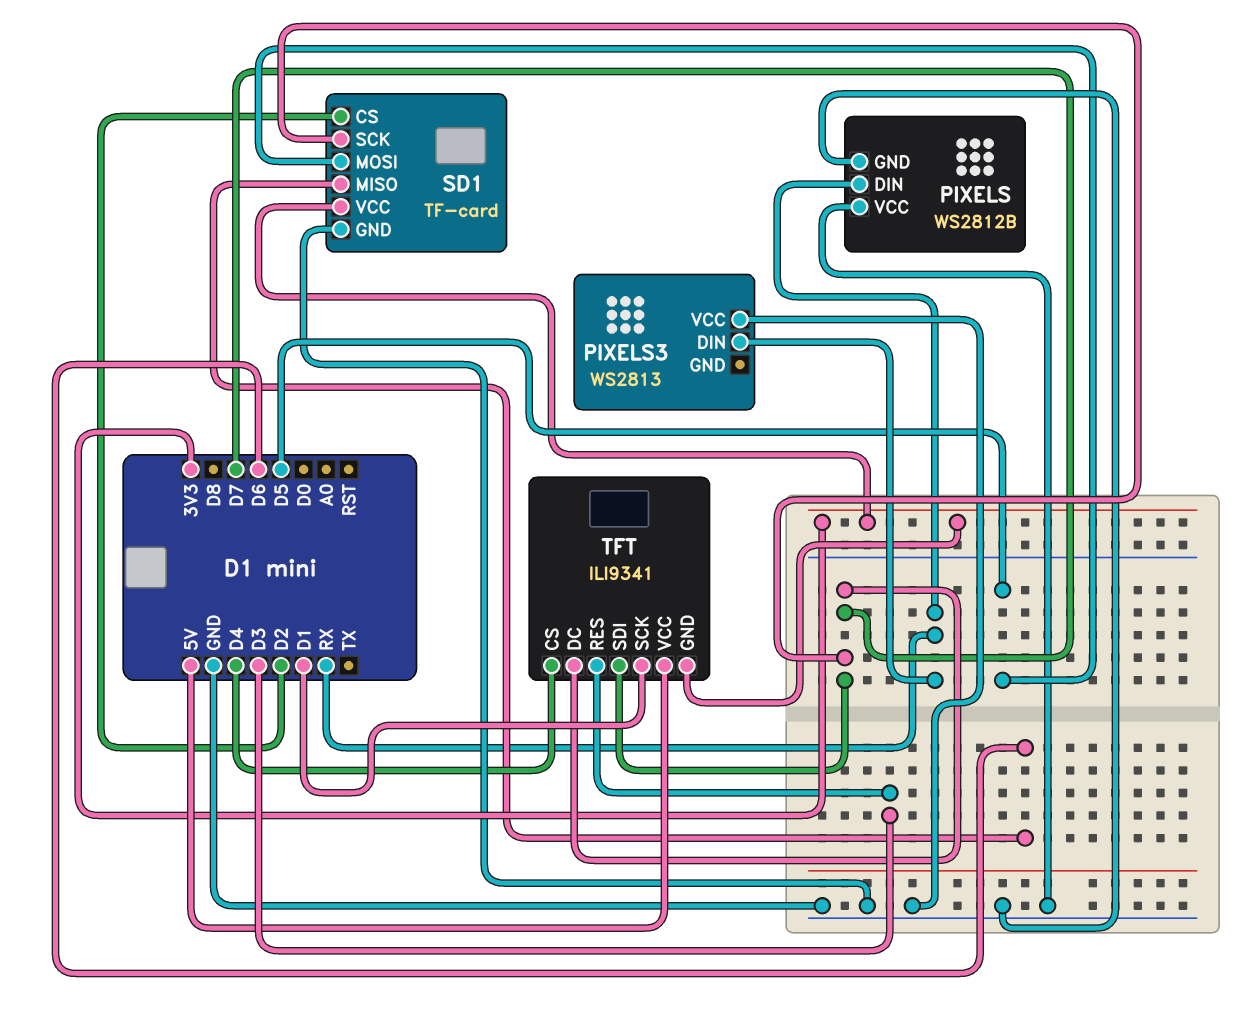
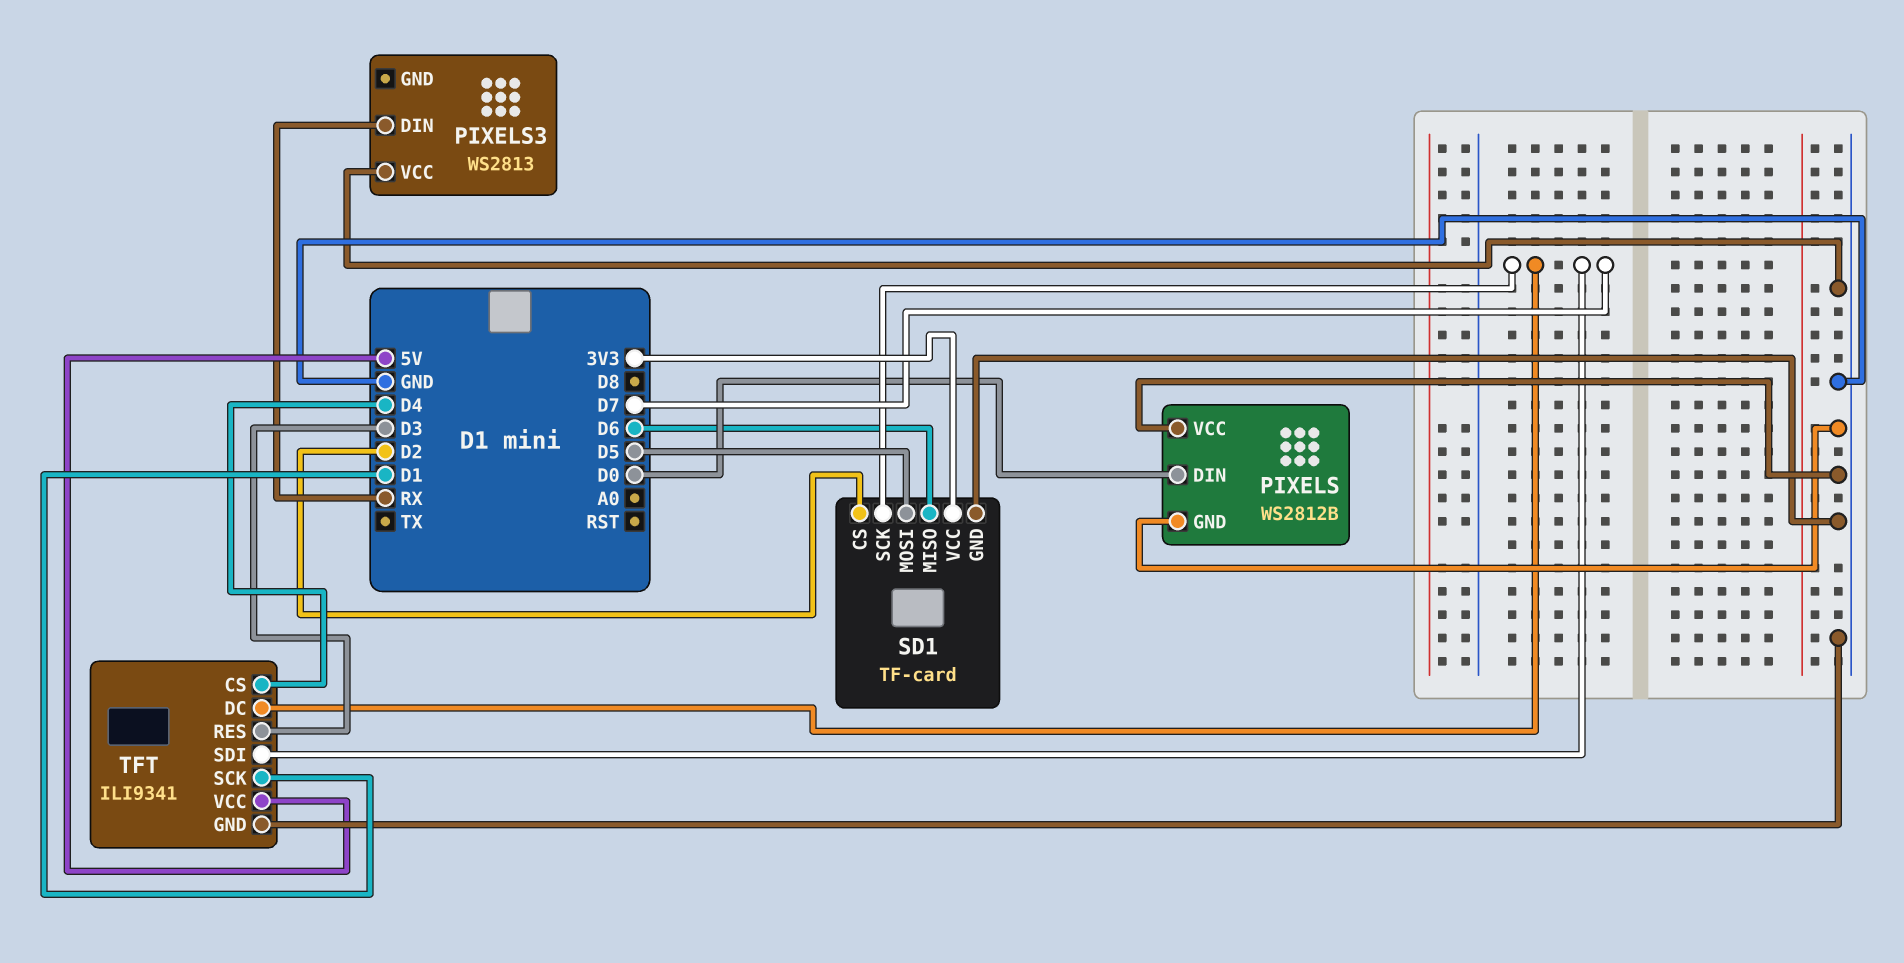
PIXELS pin DIN: RX -> D0
TFT pin GND: 3V3 -> GND

